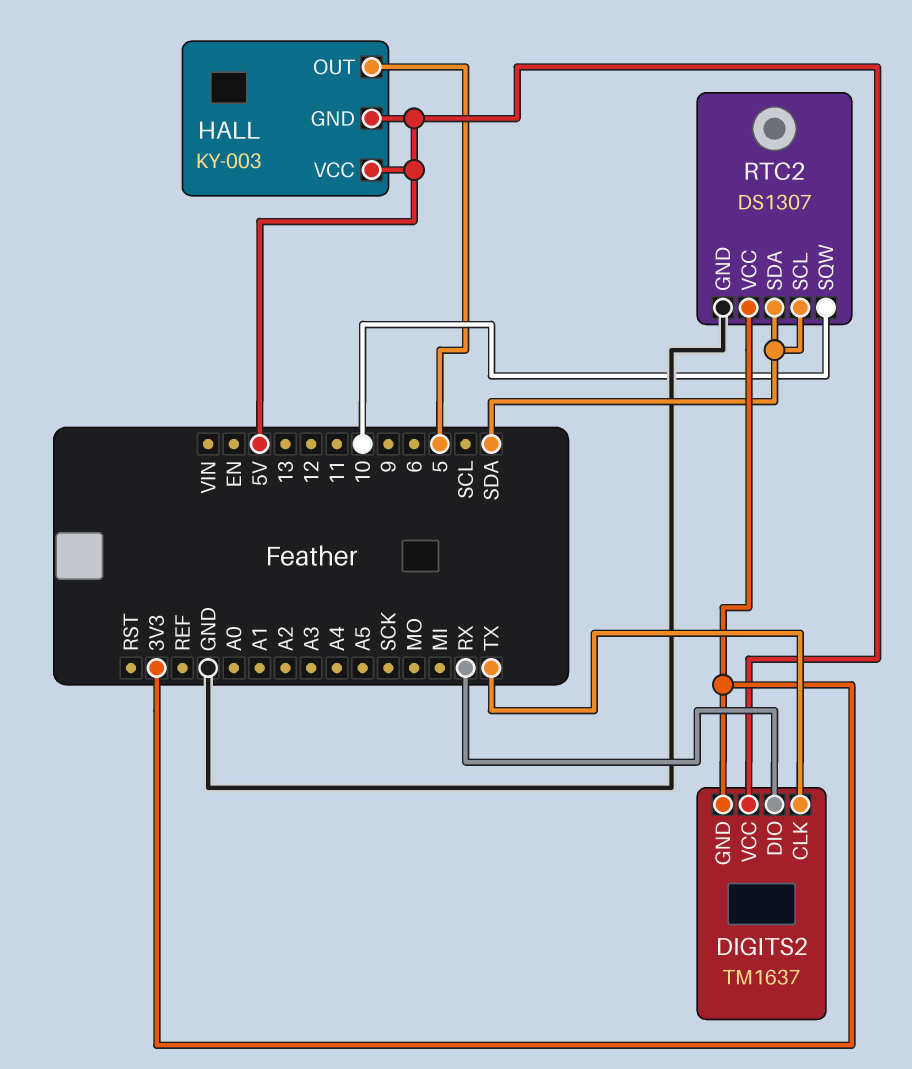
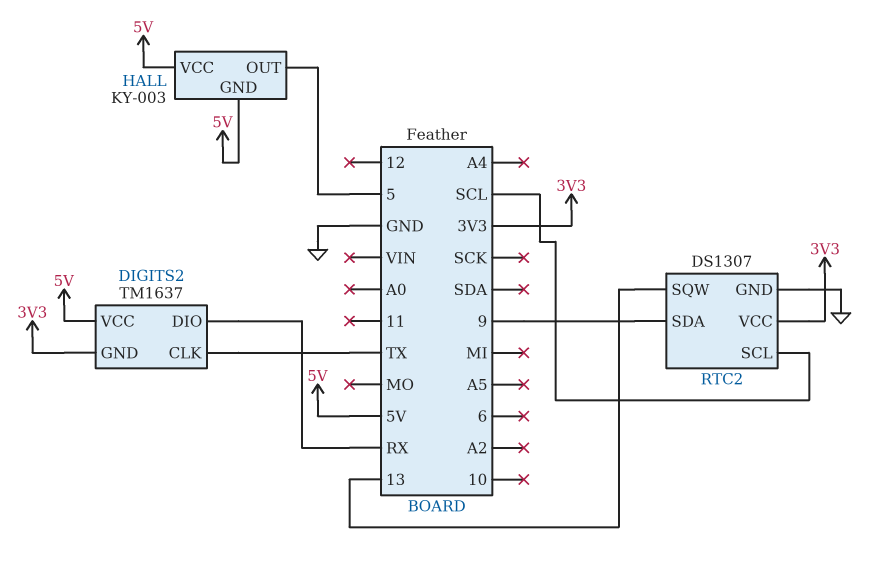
RTC2 pin SCL: SDA -> SCL
RTC2 pin SDA: SDA -> 9
RTC2 pin SQW: 10 -> 13

